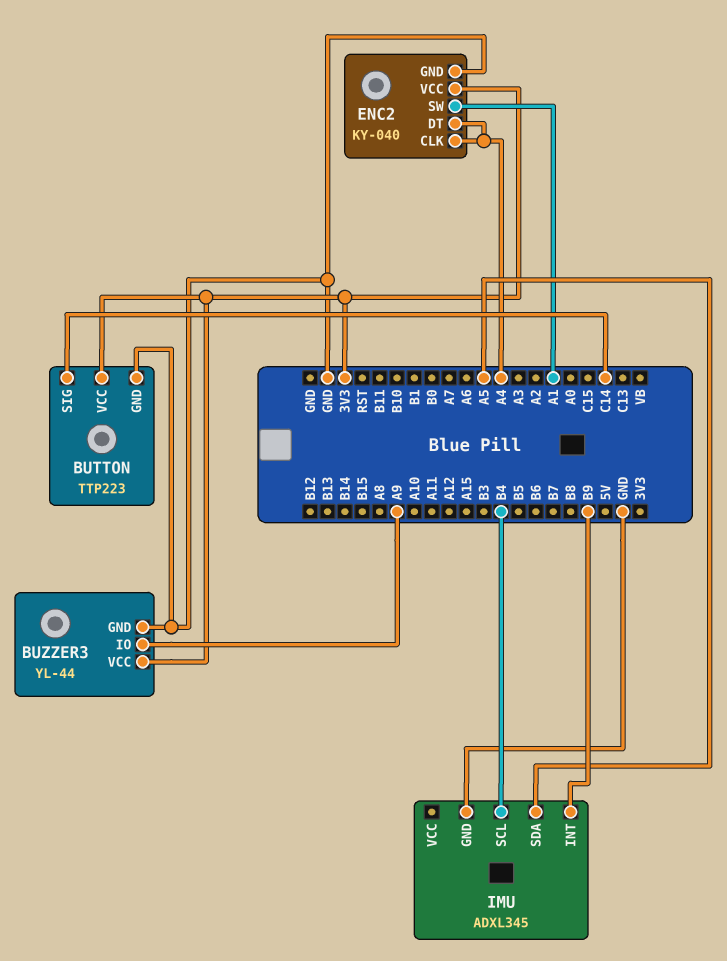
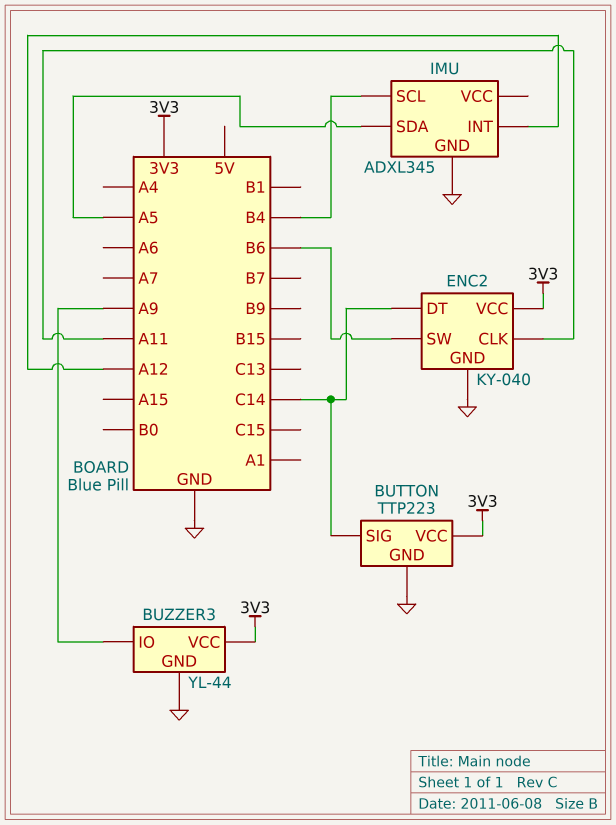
ENC2 pin CLK: A4 -> A11
ENC2 pin DT: A4 -> C14
ENC2 pin SW: A1 -> B6
IMU pin INT: B9 -> A12

